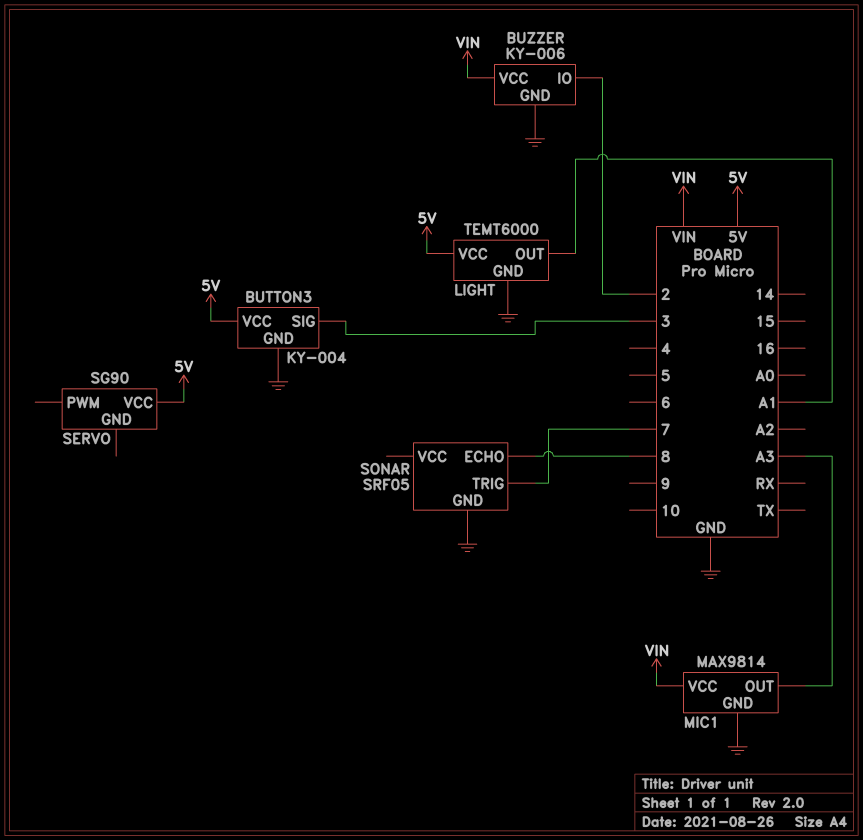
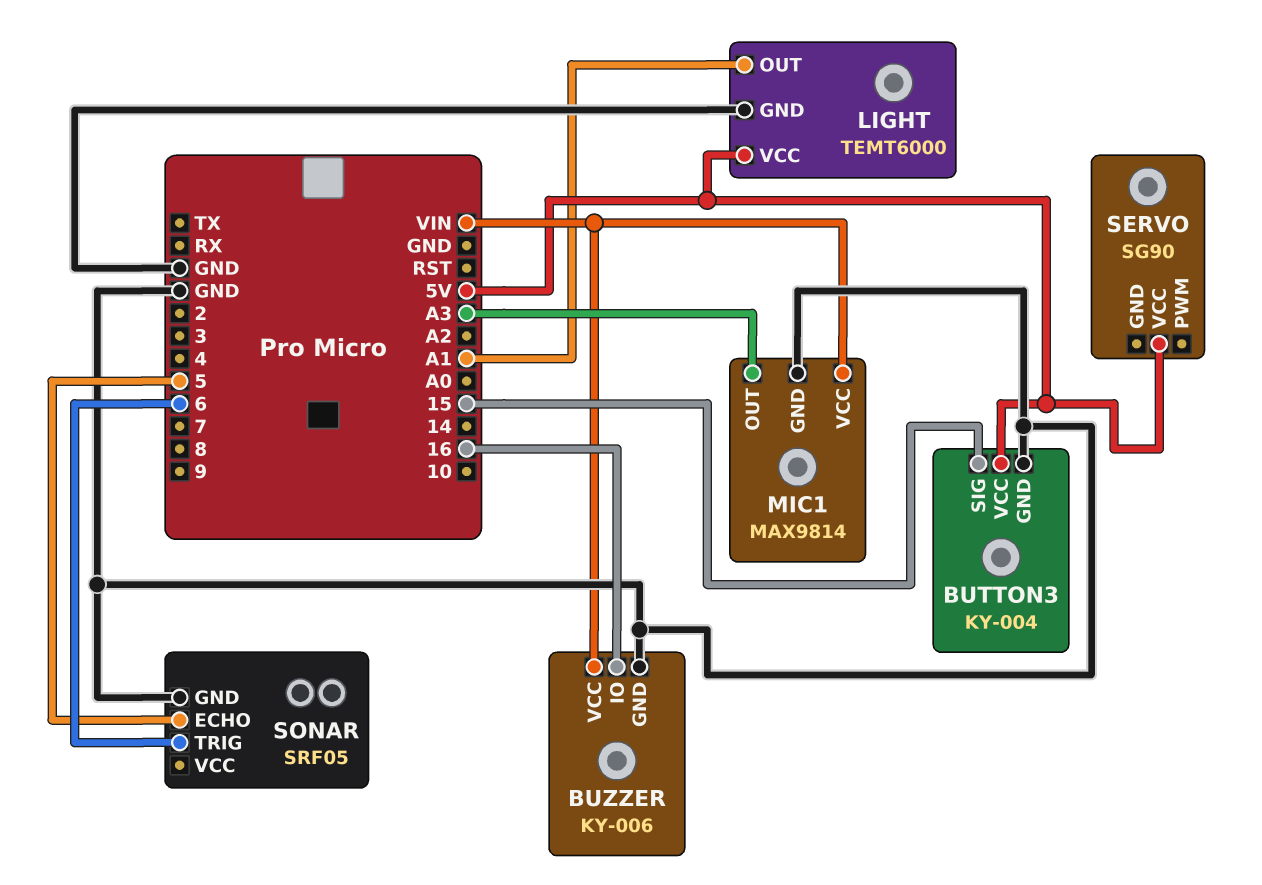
BUTTON3 pin SIG: 3 -> 15
BUZZER pin IO: 2 -> 16
SONAR pin ECHO: 8 -> 5
SONAR pin TRIG: 7 -> 6

